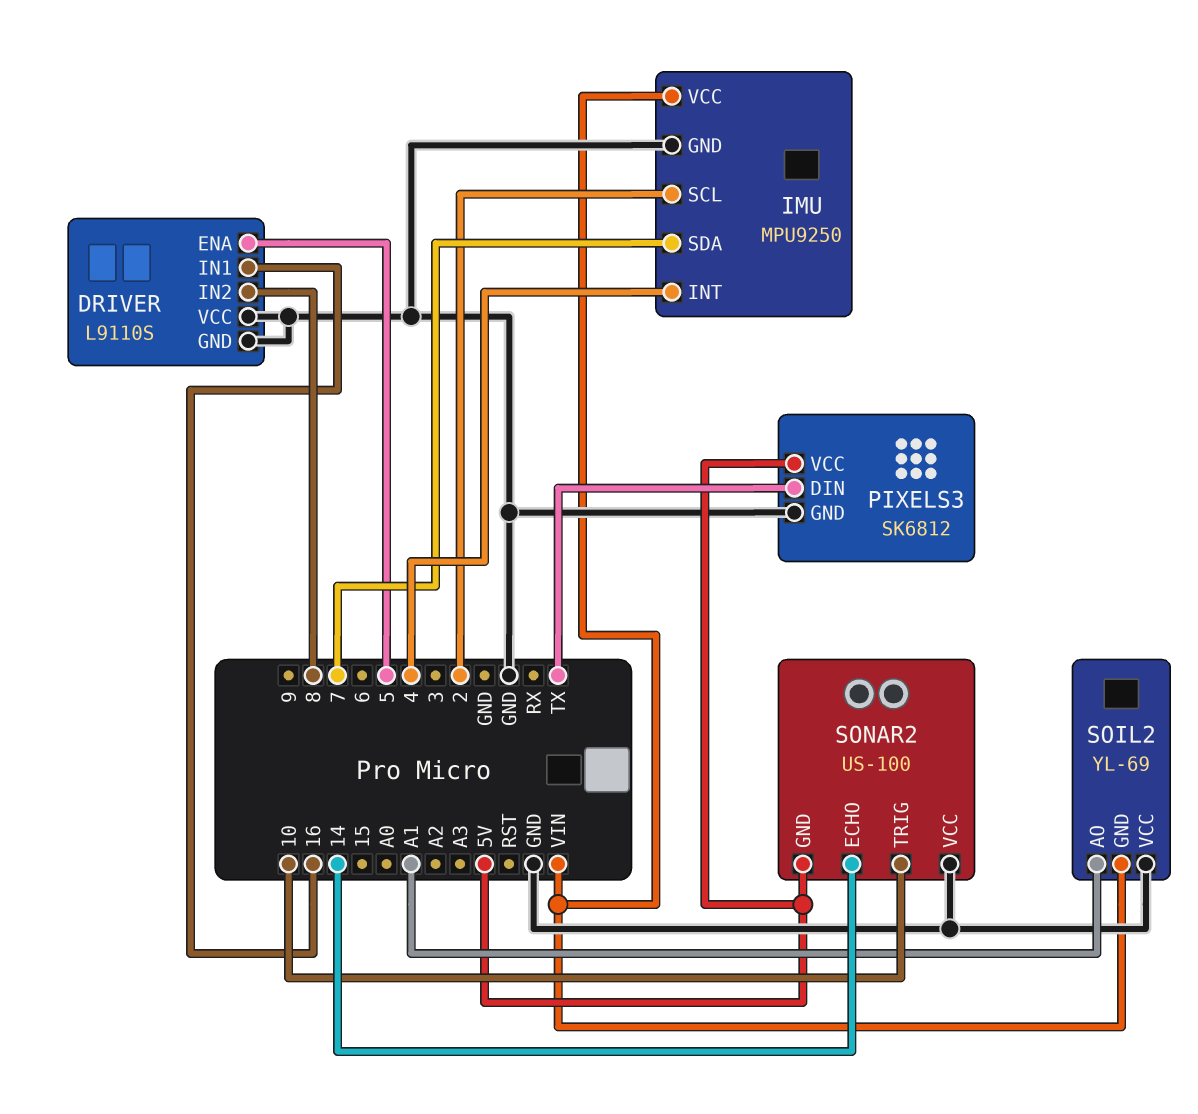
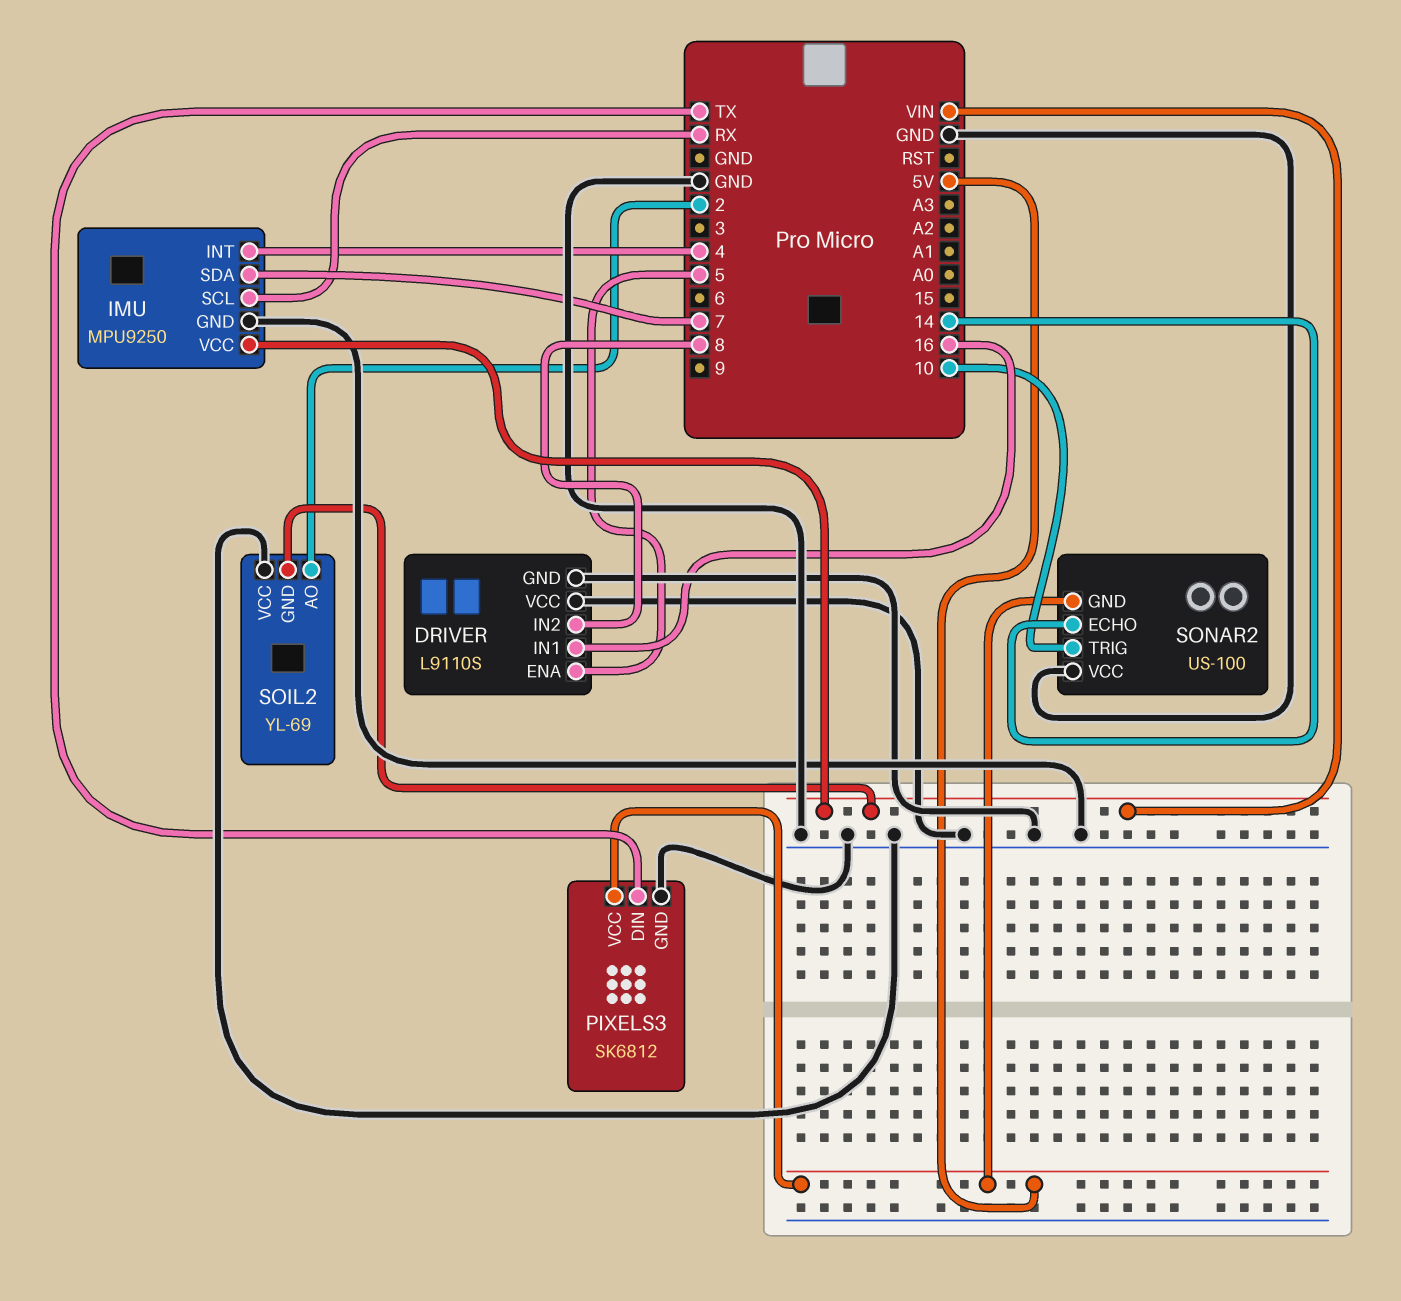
IMU pin SCL: 2 -> RX
SOIL2 pin AO: A1 -> 2

